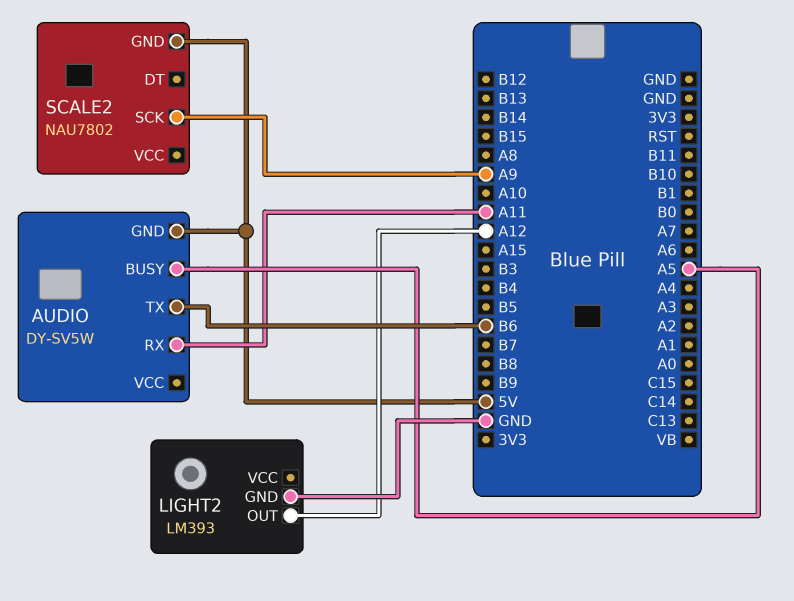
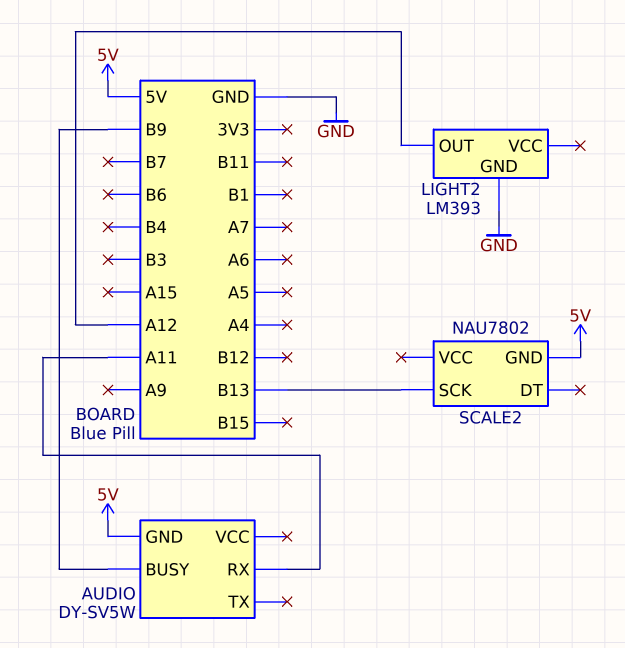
AUDIO pin BUSY: A5 -> B9
AUDIO pin TX: B6 -> none
SCALE2 pin SCK: A9 -> B13

